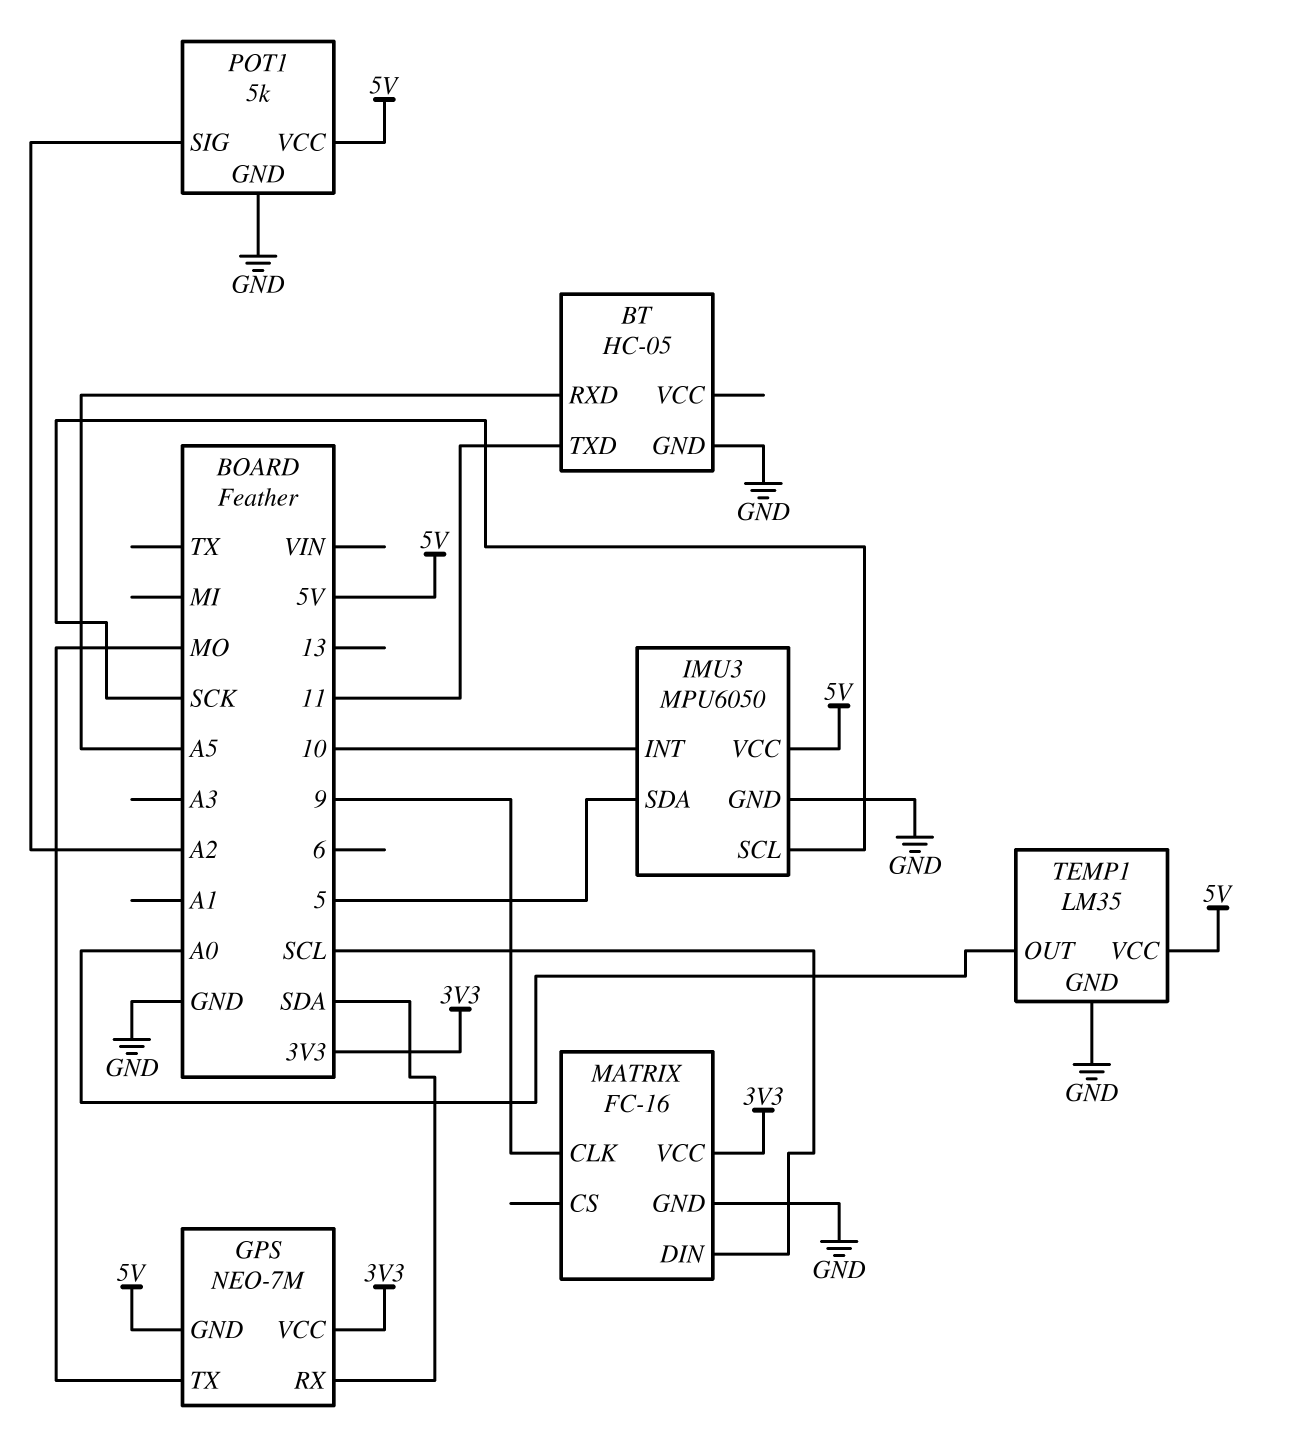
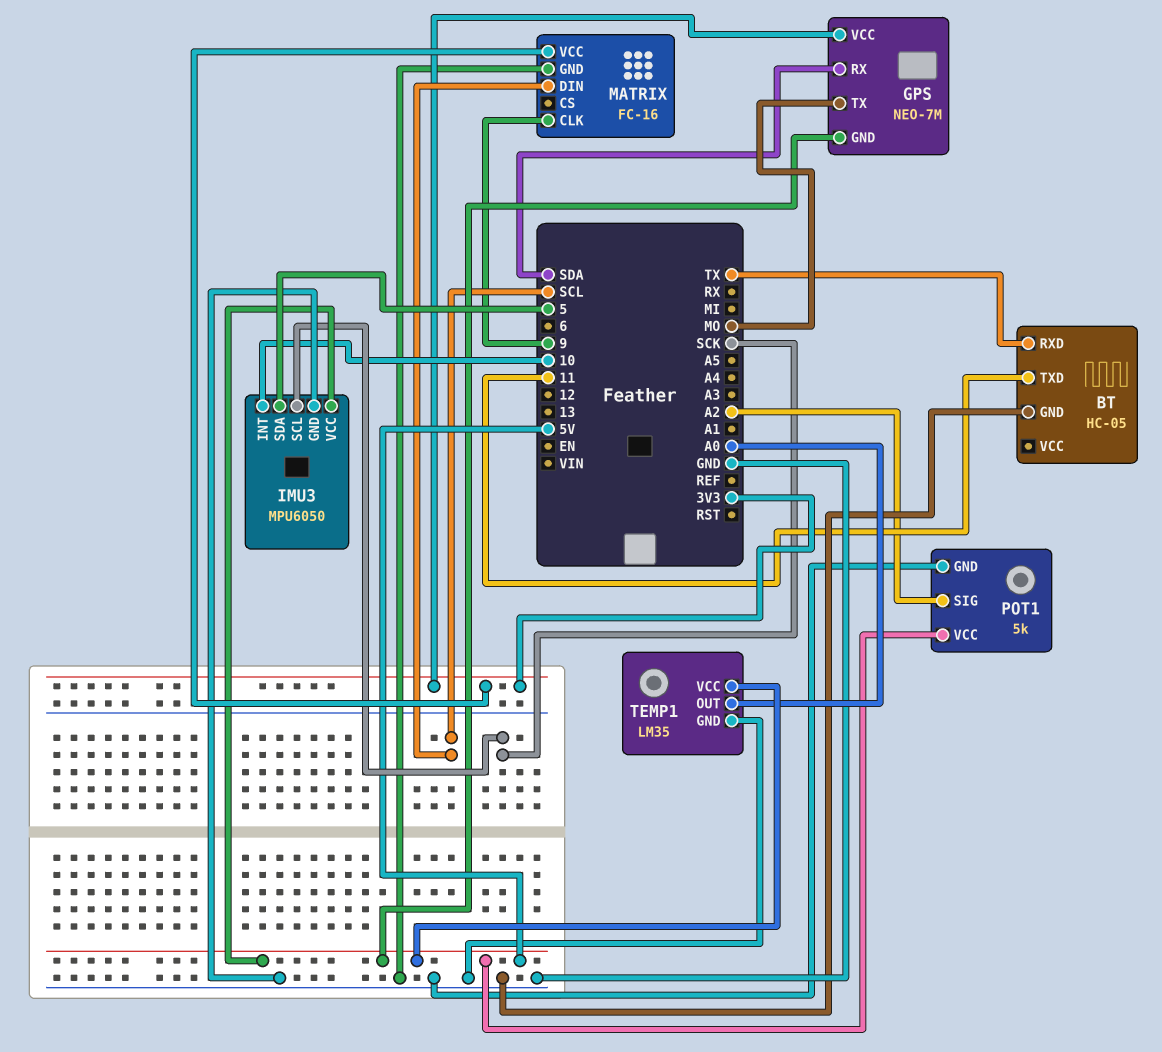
BT pin RXD: A5 -> TX

